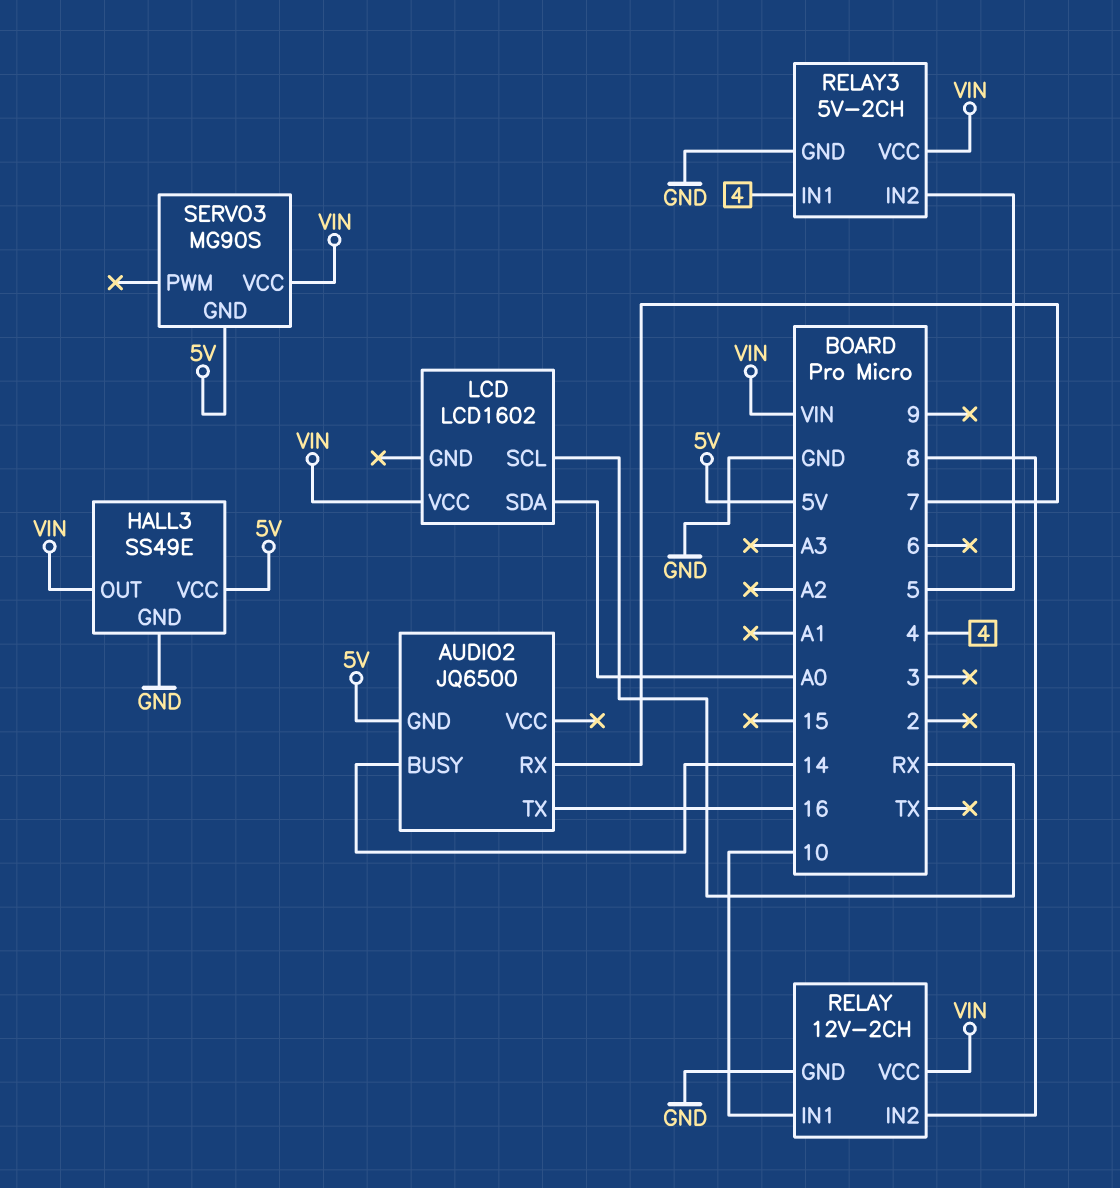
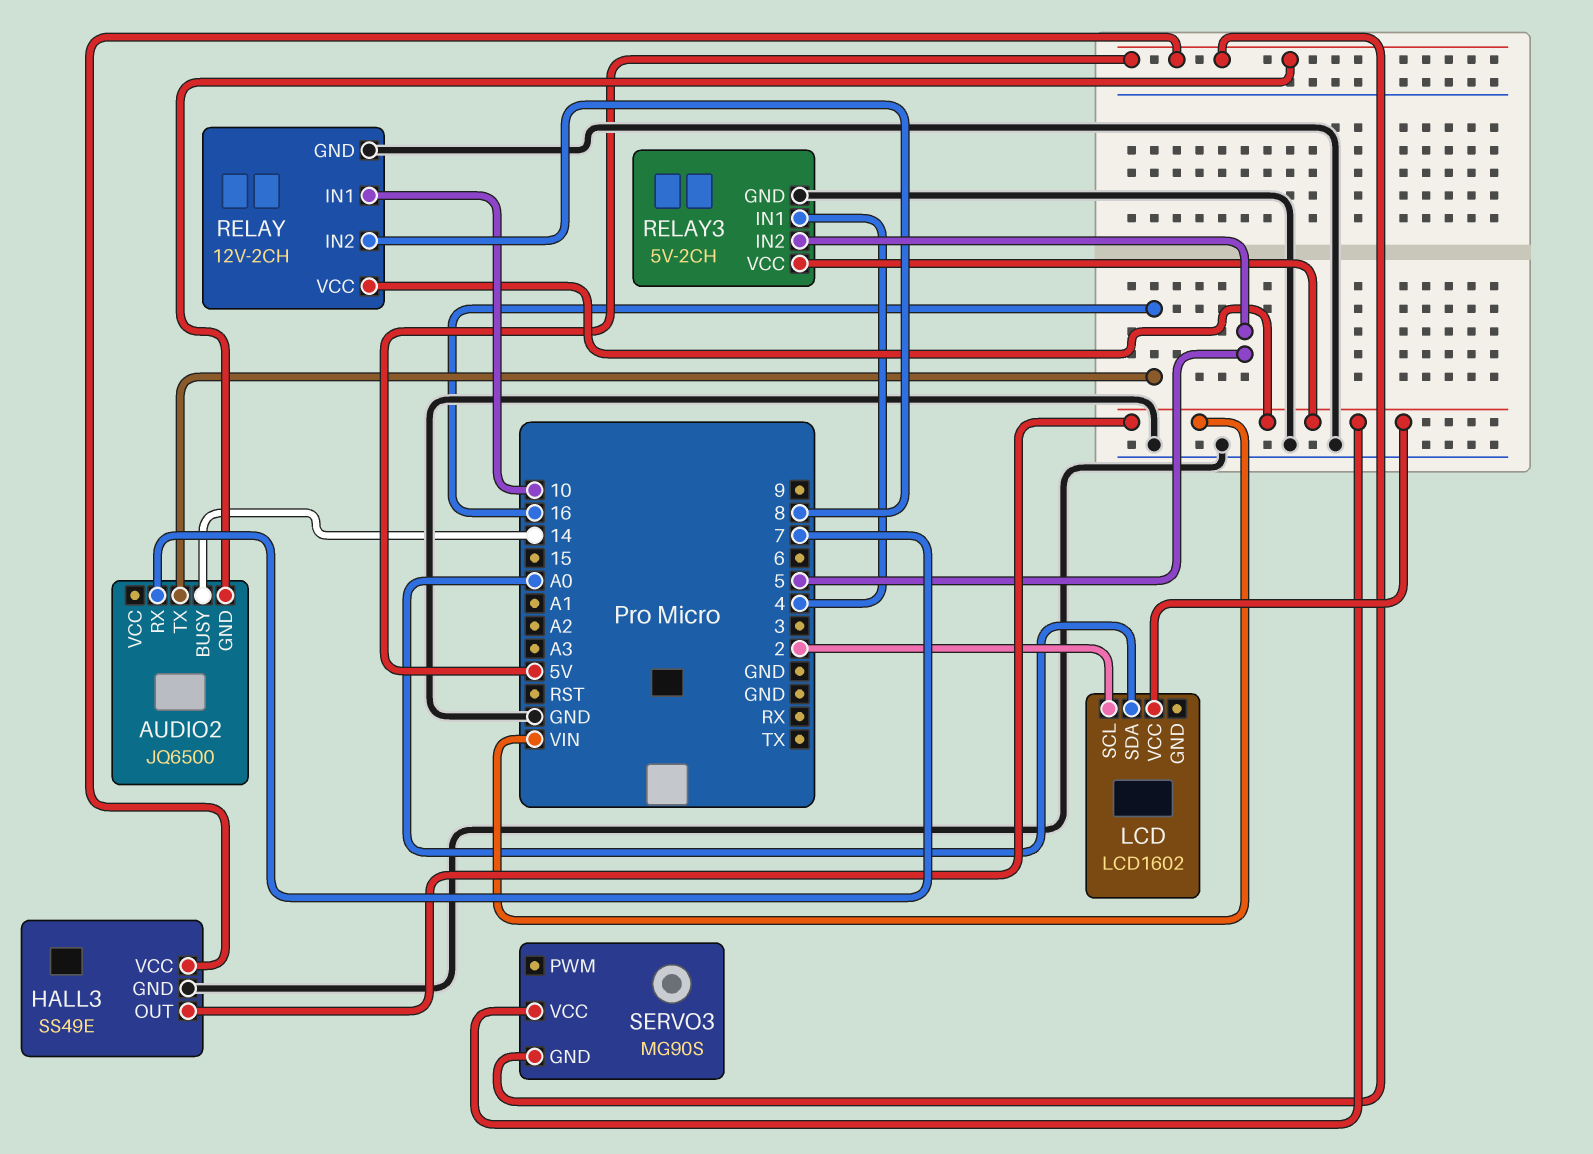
LCD pin SCL: RX -> 2

